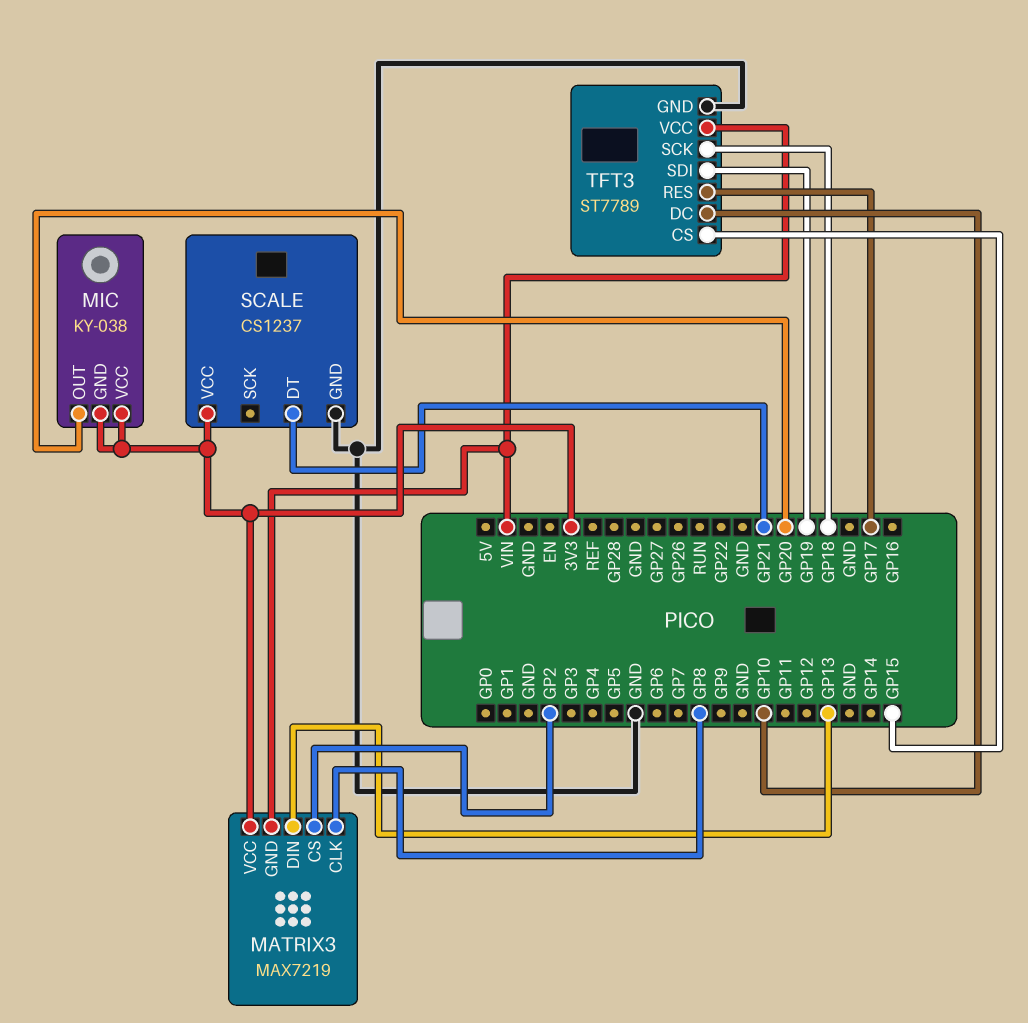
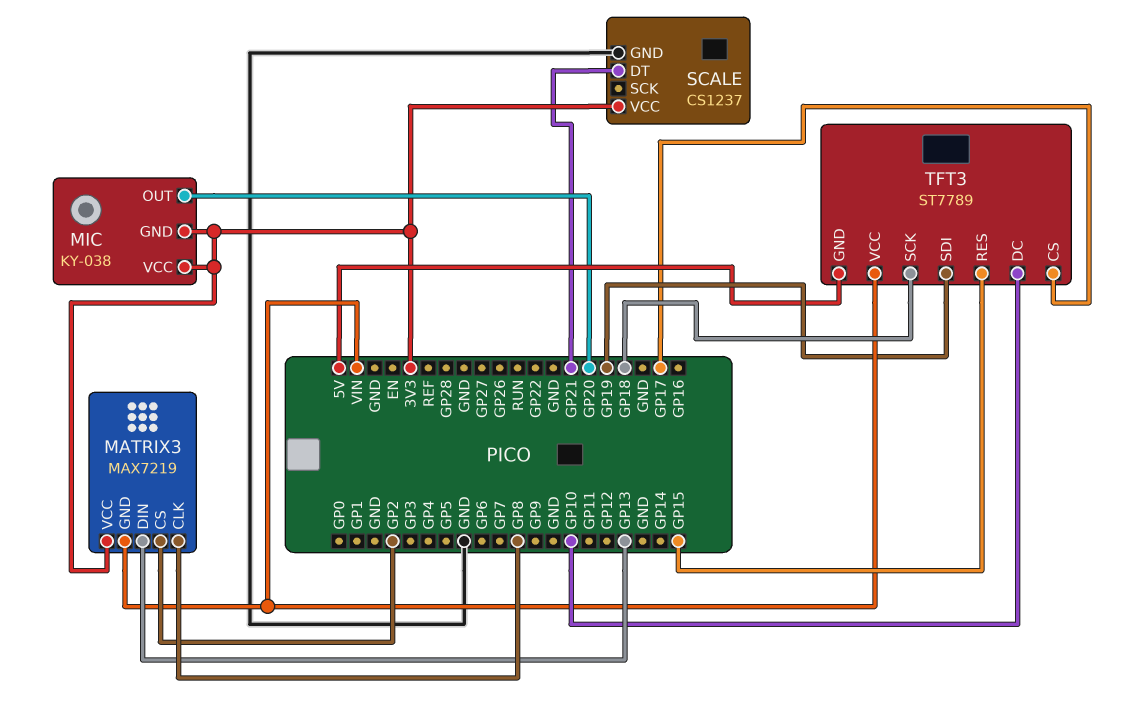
TFT3 pin CS: GP15 -> GP17
TFT3 pin GND: GND -> 5V
TFT3 pin RES: GP17 -> GP15

